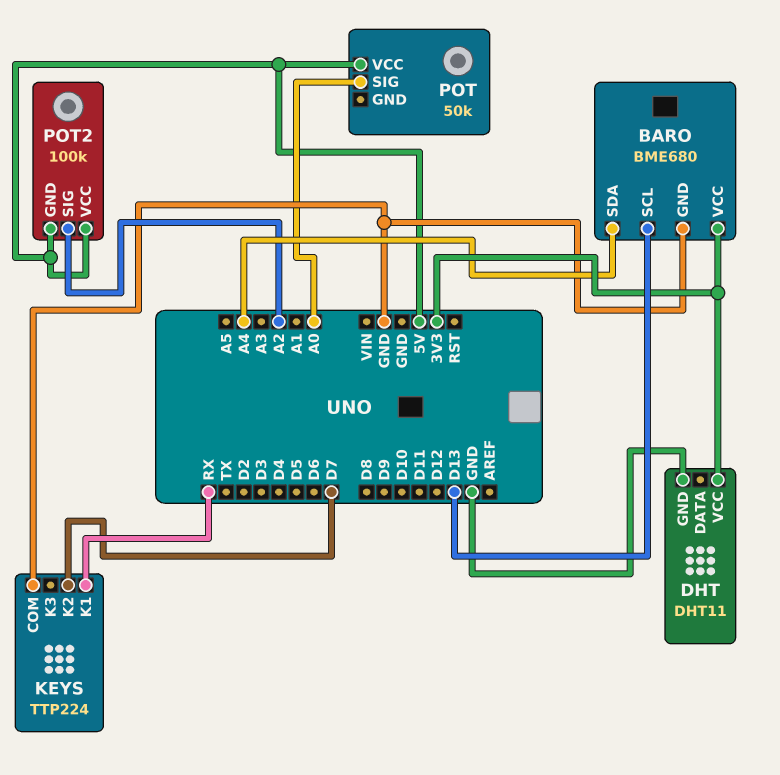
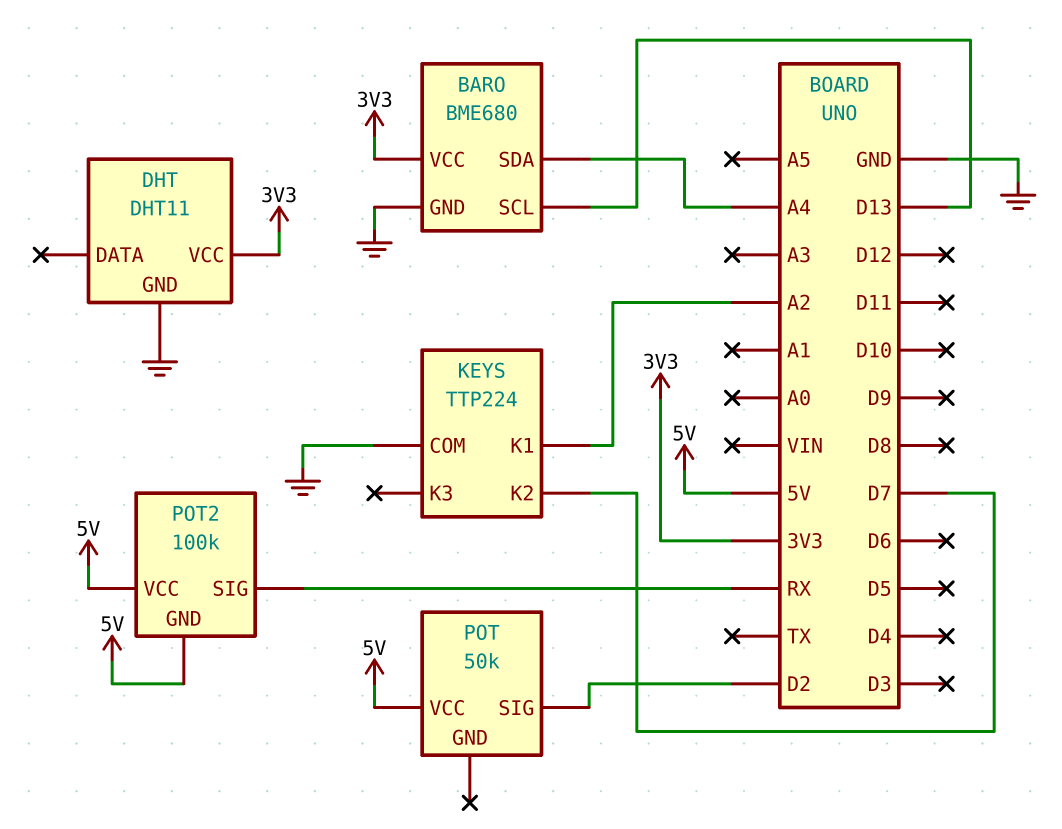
KEYS pin K1: RX -> A2
POT pin SIG: A0 -> D2
POT2 pin SIG: A2 -> RX

